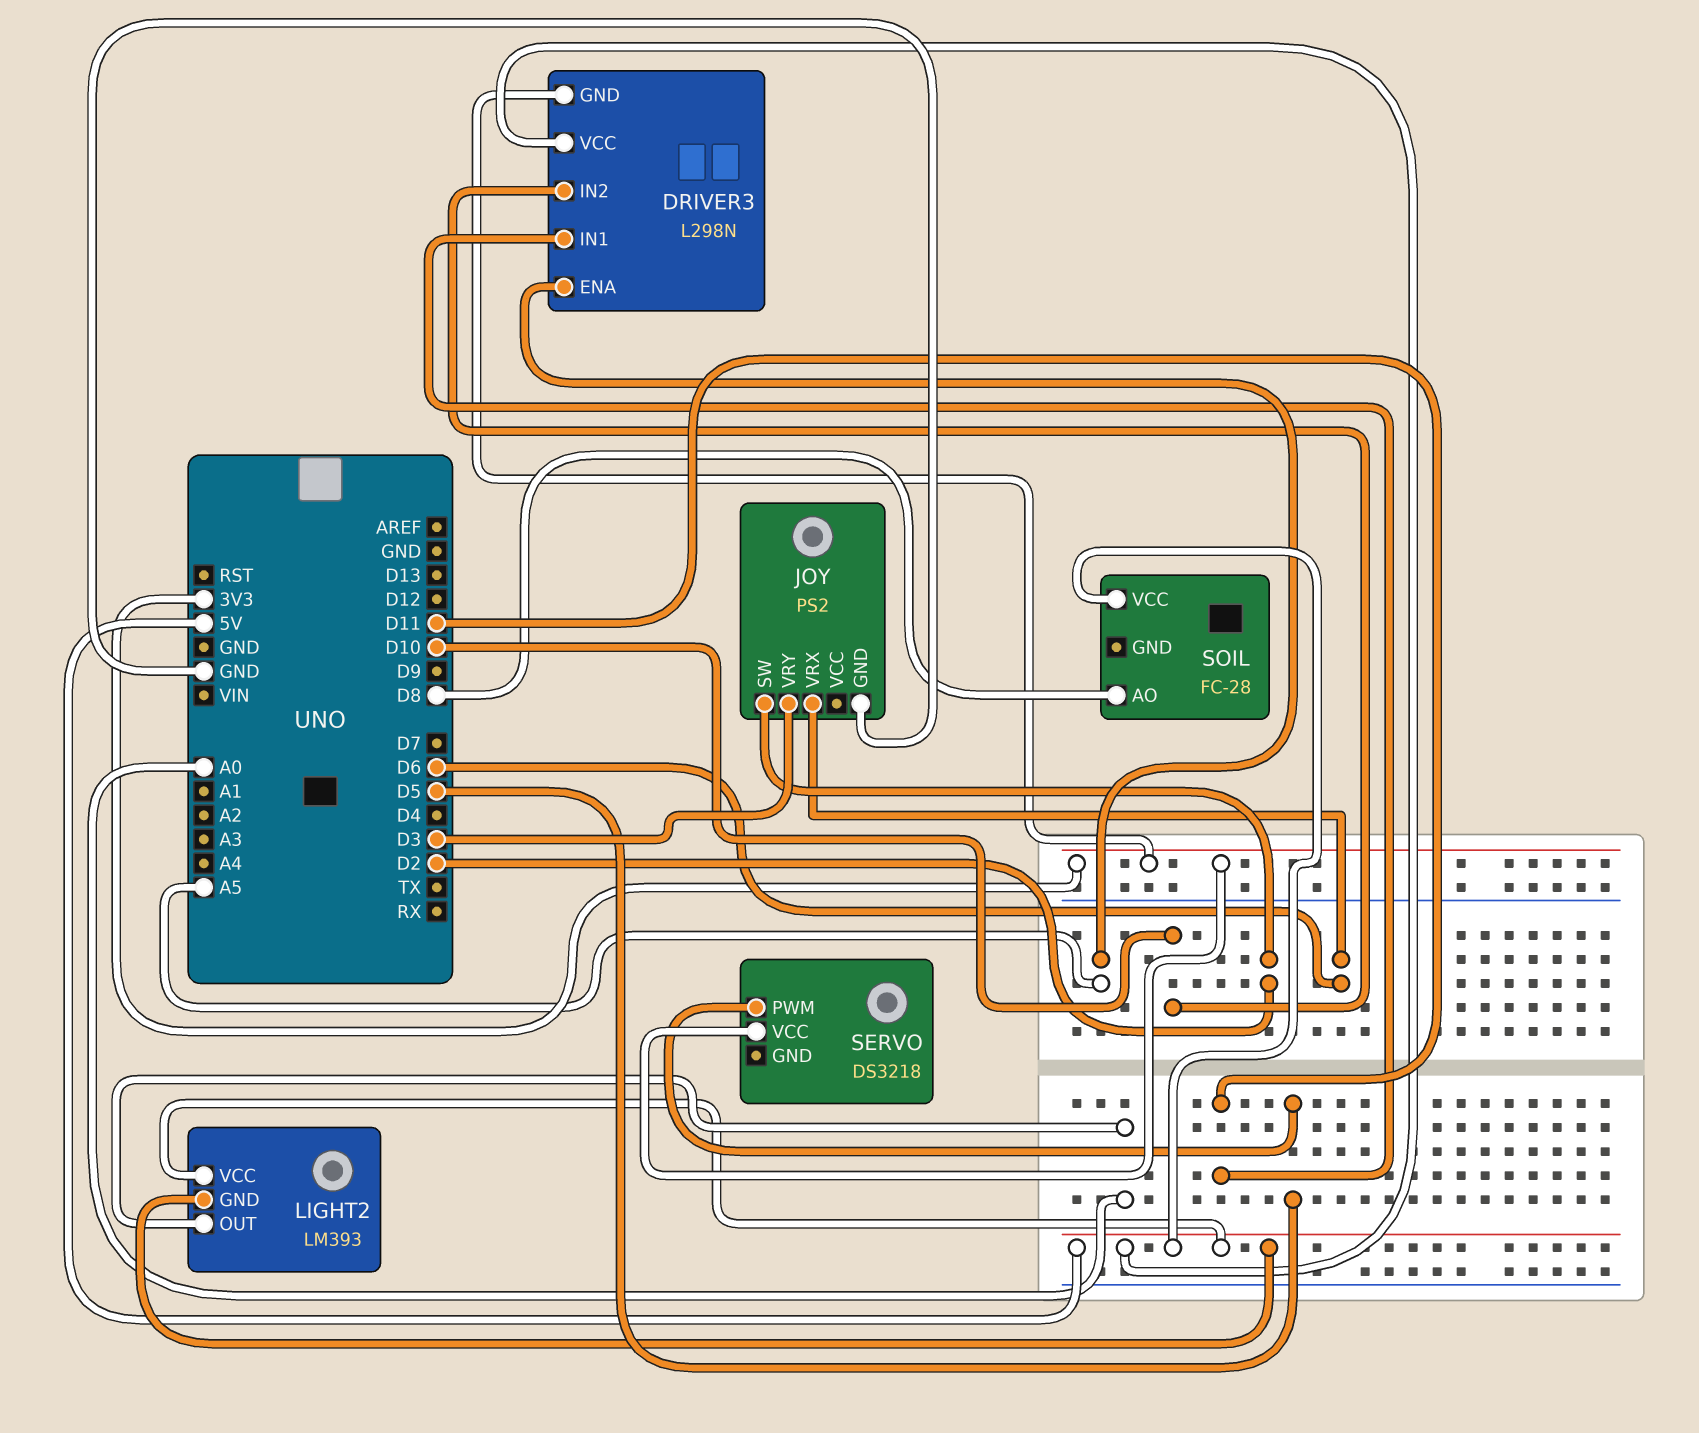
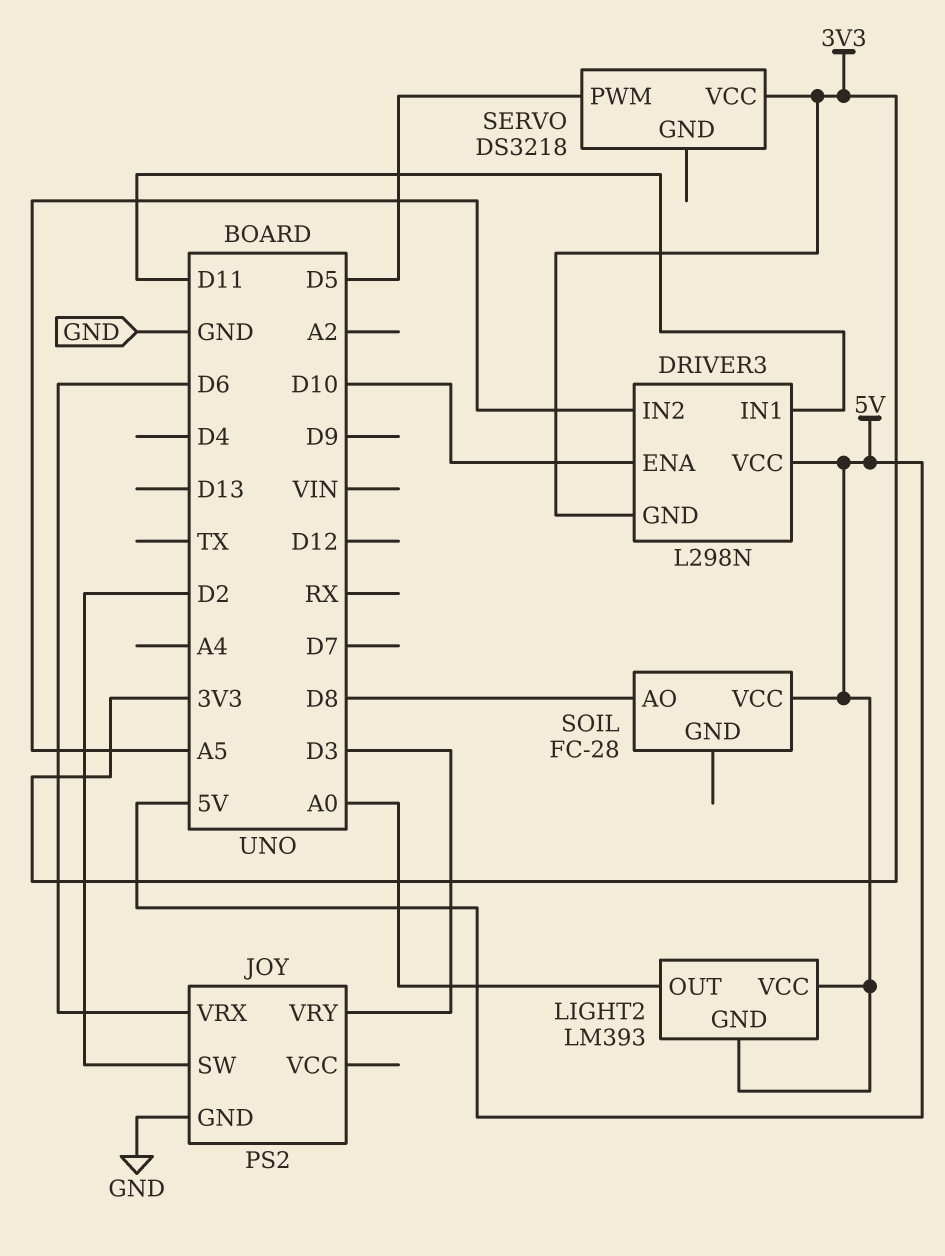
DRIVER3 pin ENA: A5 -> D10
DRIVER3 pin IN2: D10 -> A5

